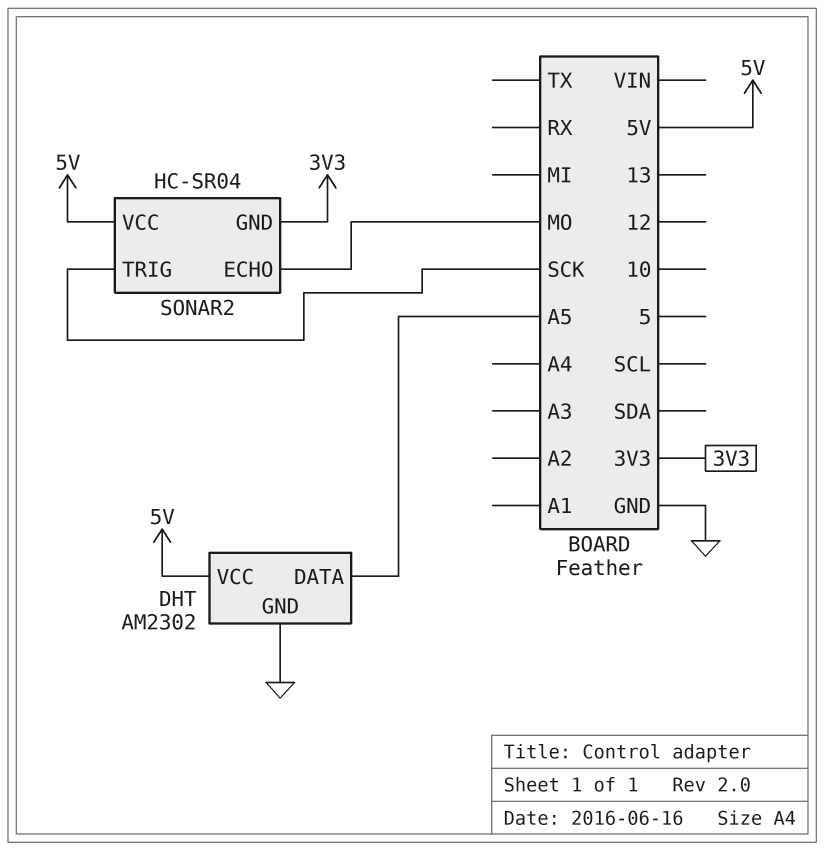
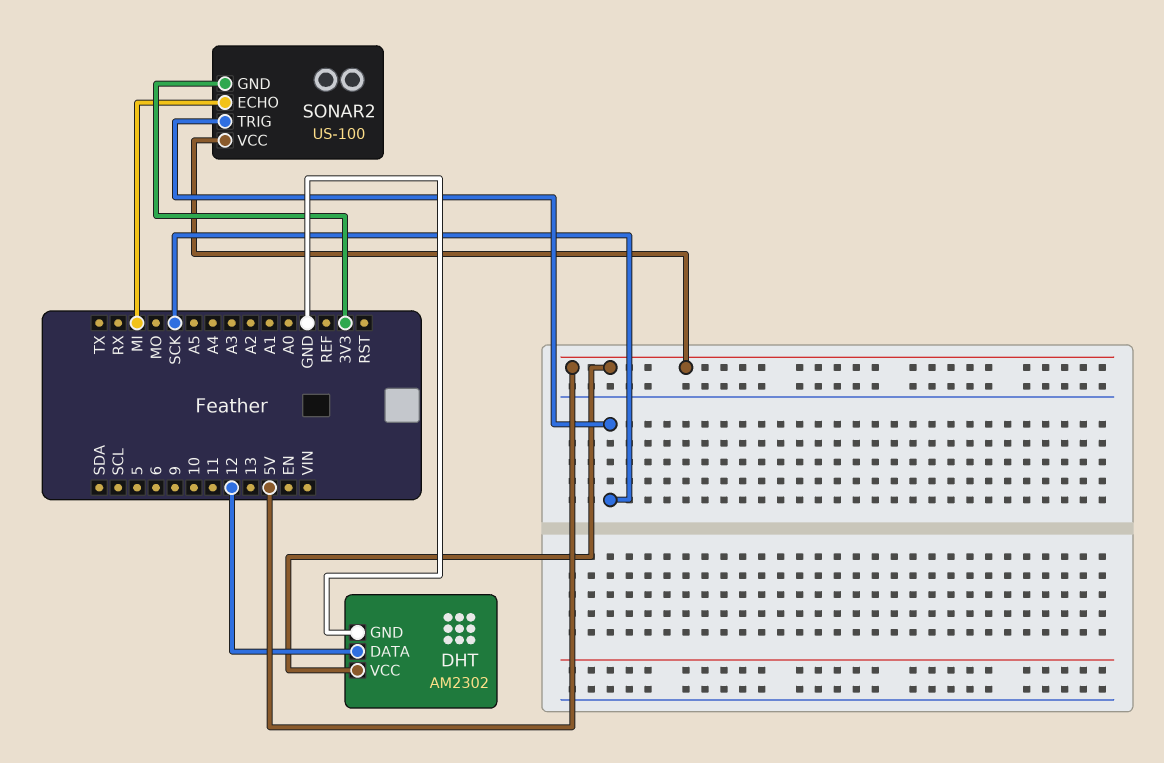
DHT pin DATA: A5 -> 12
SONAR2: HC-SR04 -> US-100
SONAR2 pin ECHO: MO -> MI

